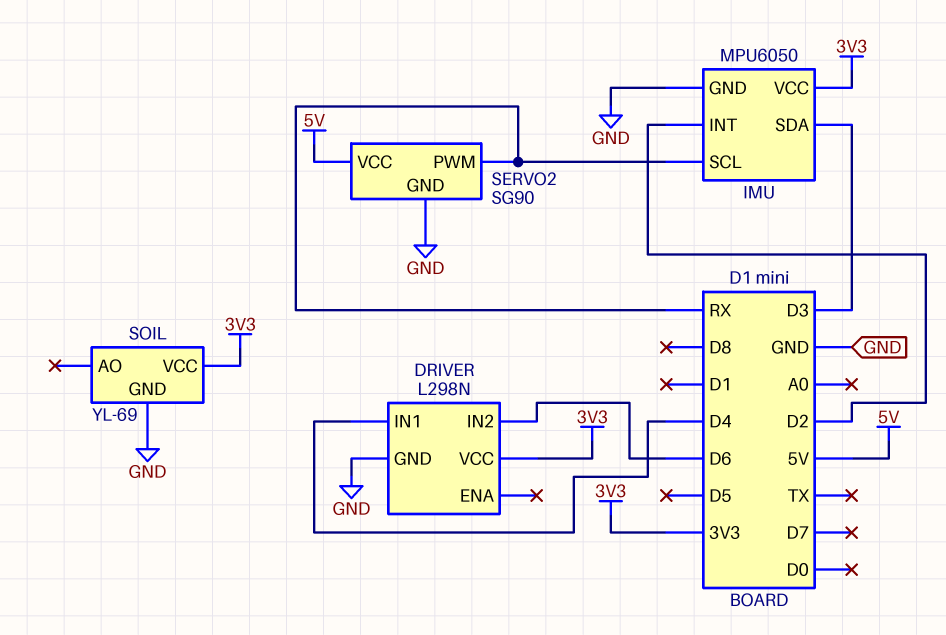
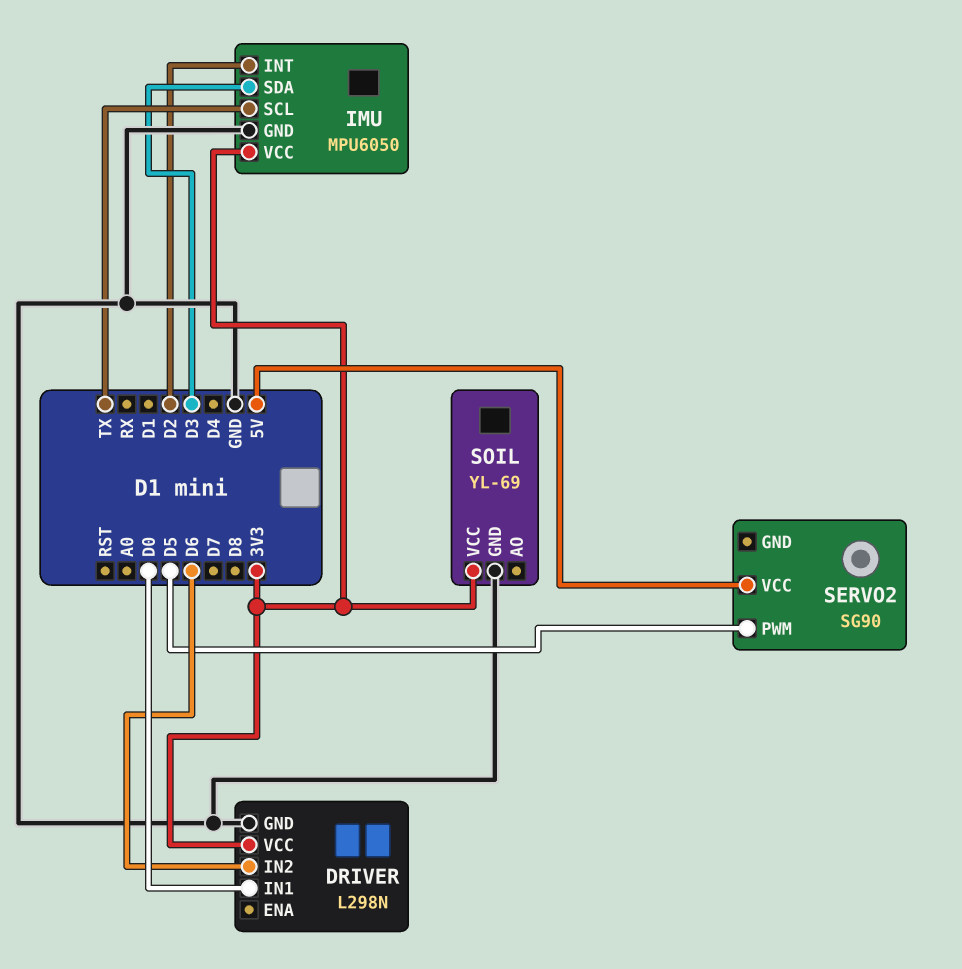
DRIVER pin IN1: D4 -> D0
IMU pin SCL: RX -> TX
SERVO2 pin GND: GND -> none
SERVO2 pin PWM: RX -> D5

